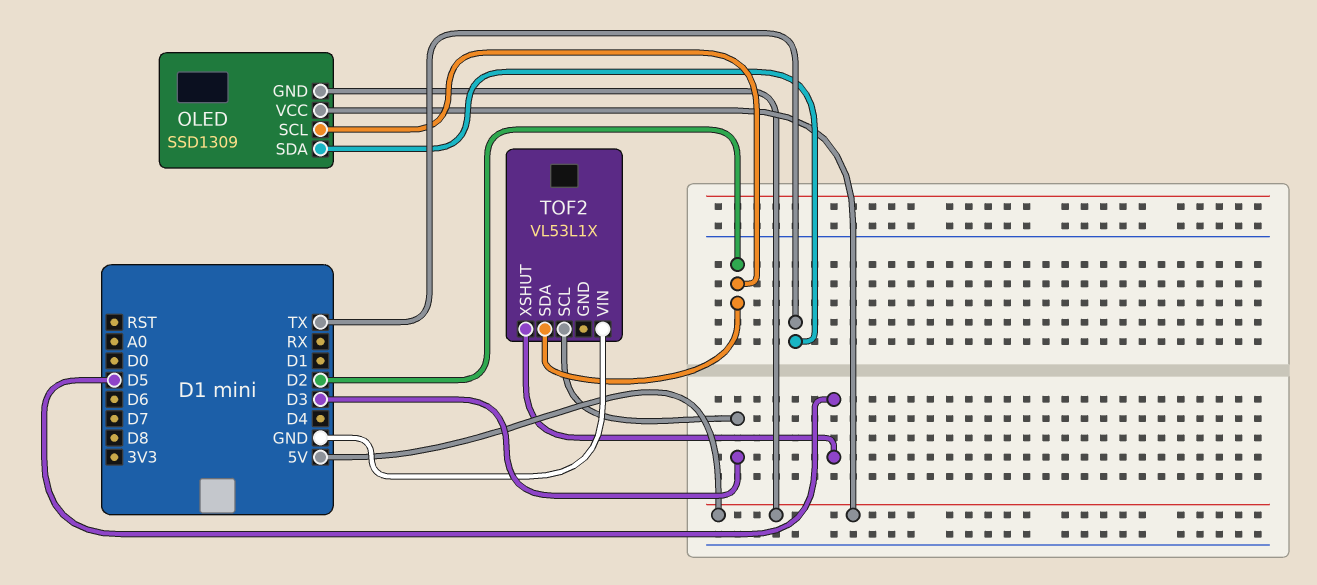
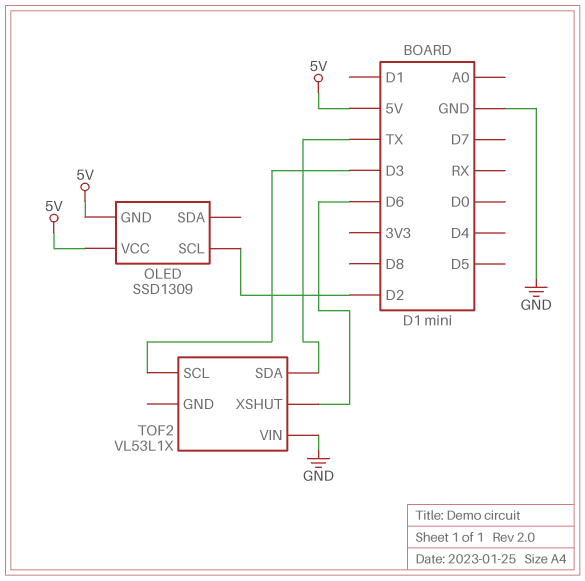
OLED pin SDA: TX -> none
TOF2 pin SDA: D2 -> TX
TOF2 pin XSHUT: D5 -> D6

